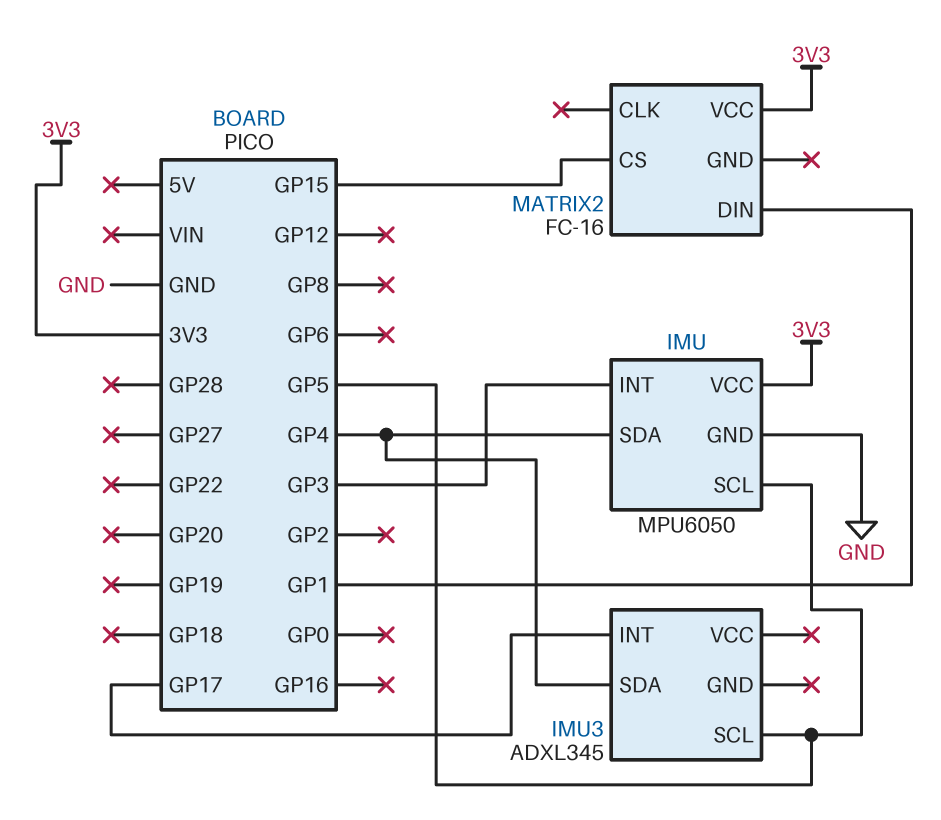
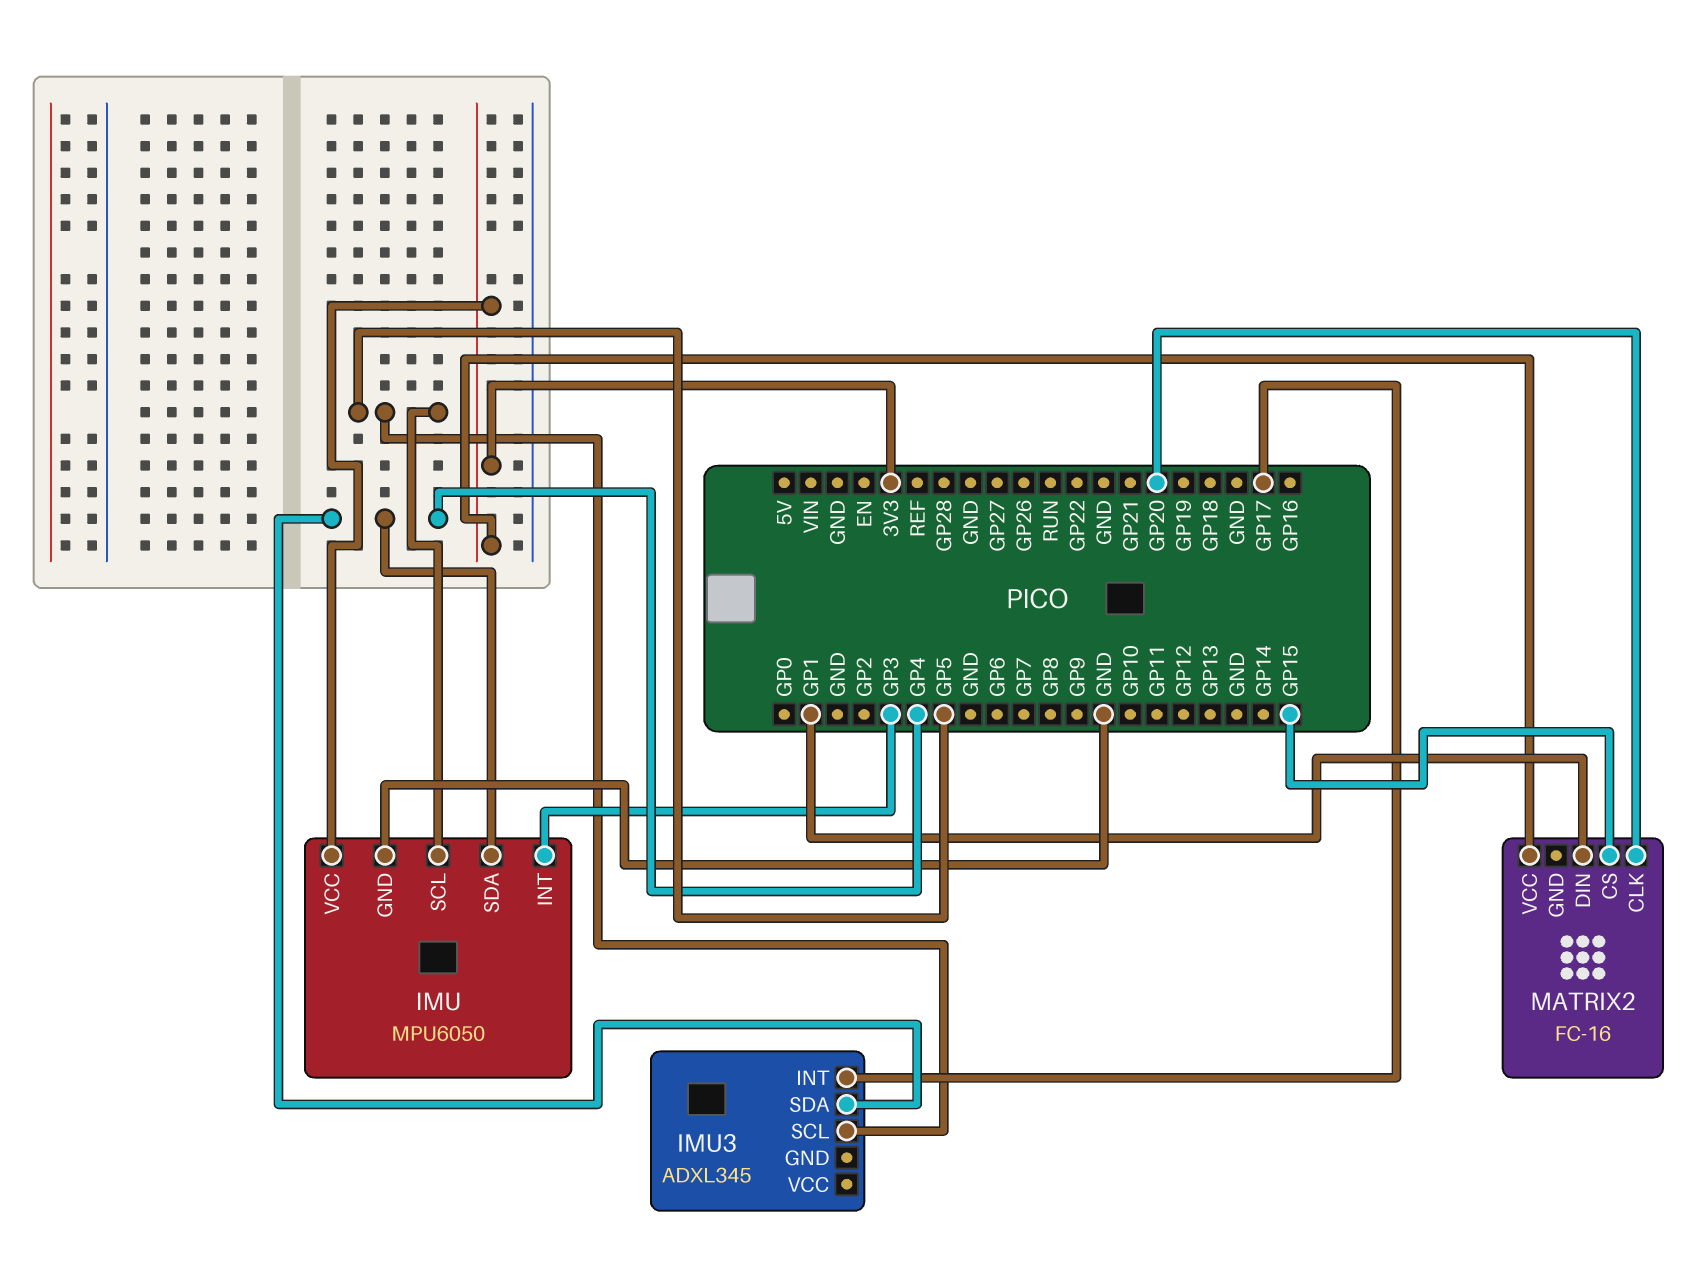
MATRIX2 pin CLK: none -> GP20

